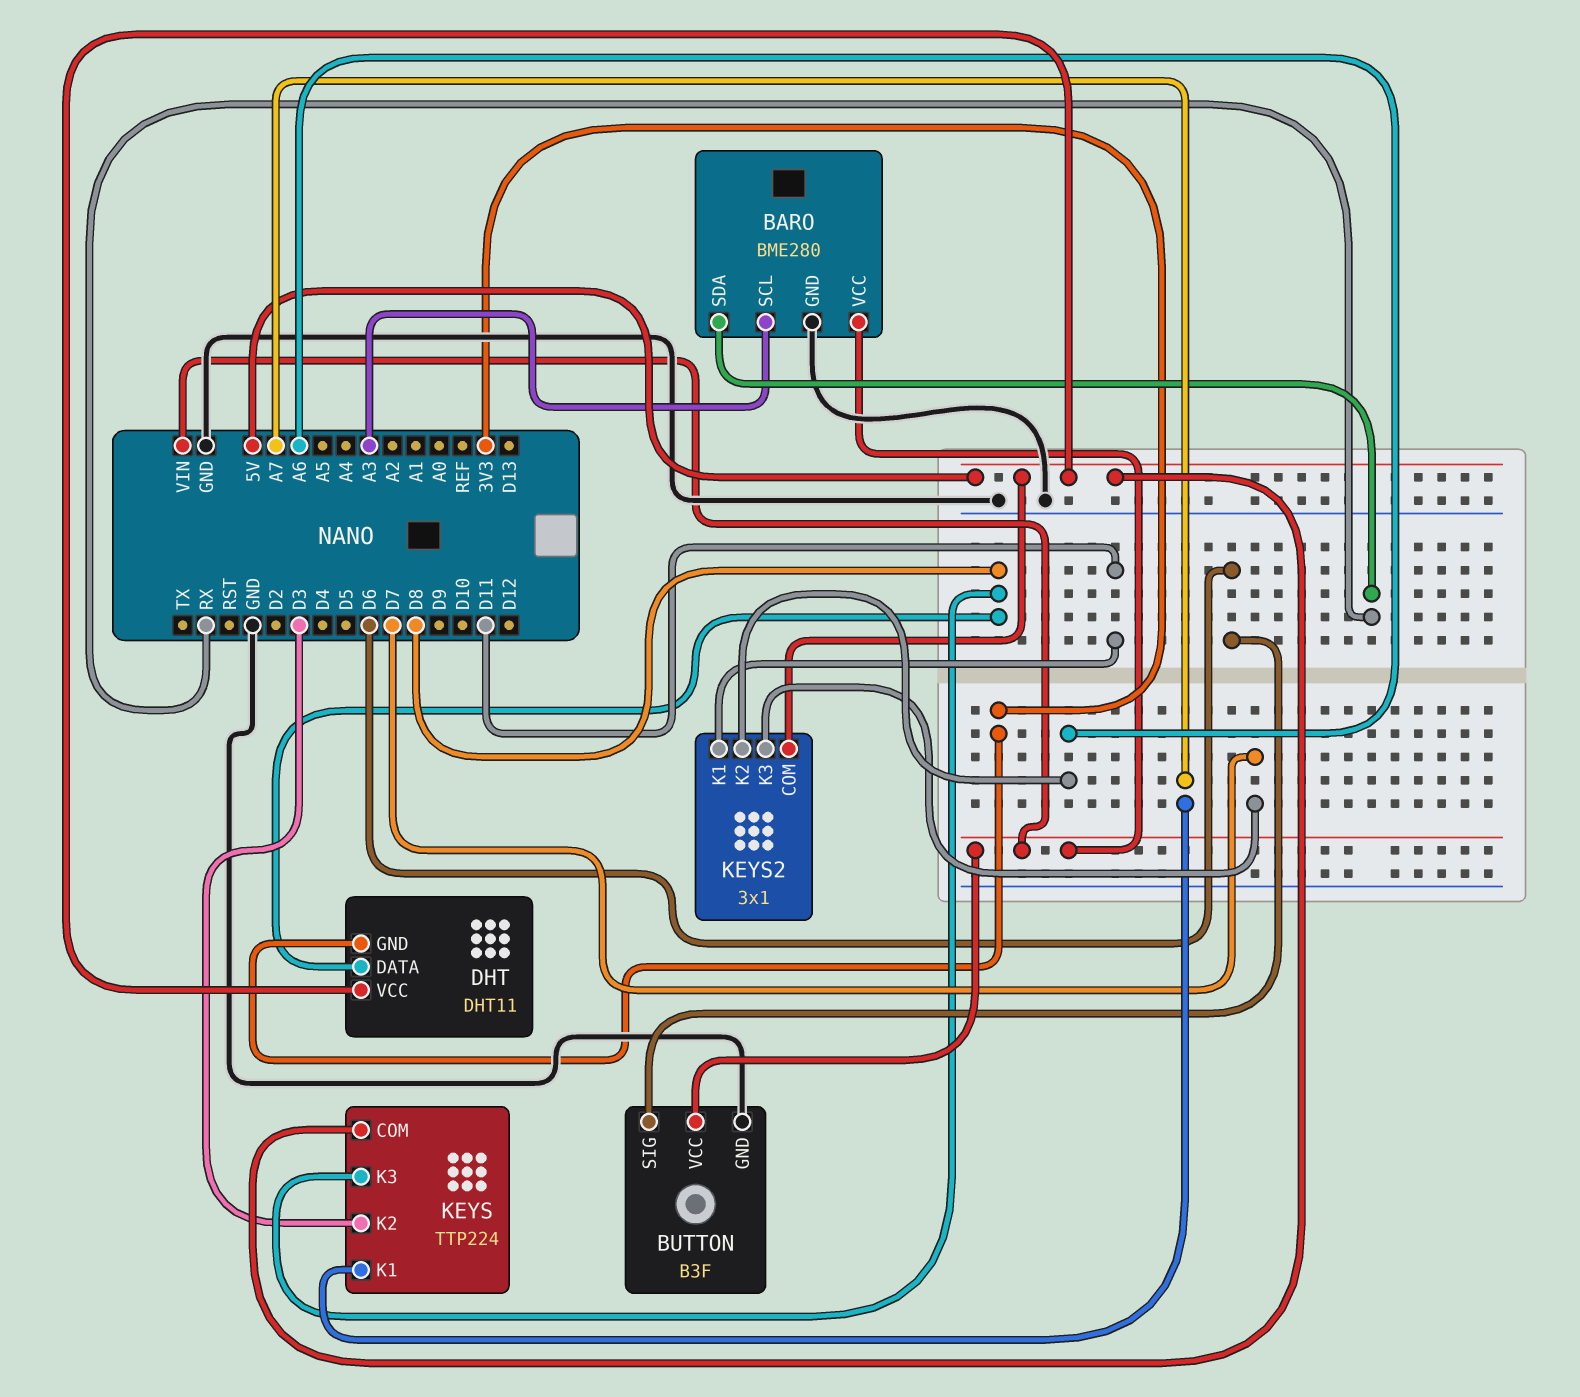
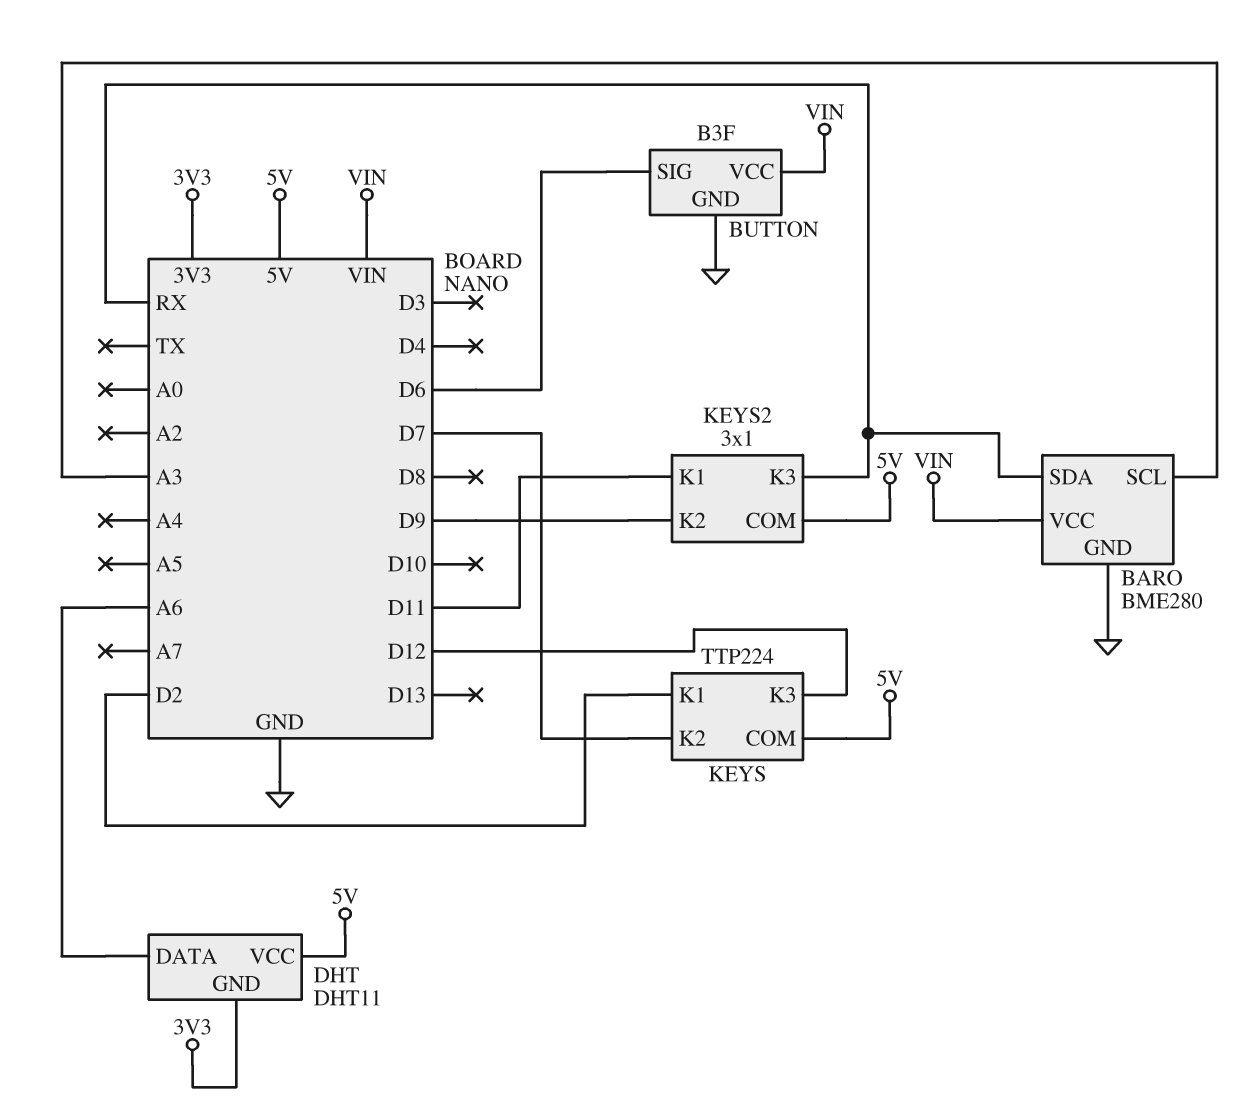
DHT pin DATA: D8 -> A6
KEYS pin K1: A7 -> D2
KEYS pin K2: D3 -> D7
KEYS pin K3: D8 -> D12
KEYS2 pin K2: A6 -> D9
KEYS2 pin K3: D7 -> RX

